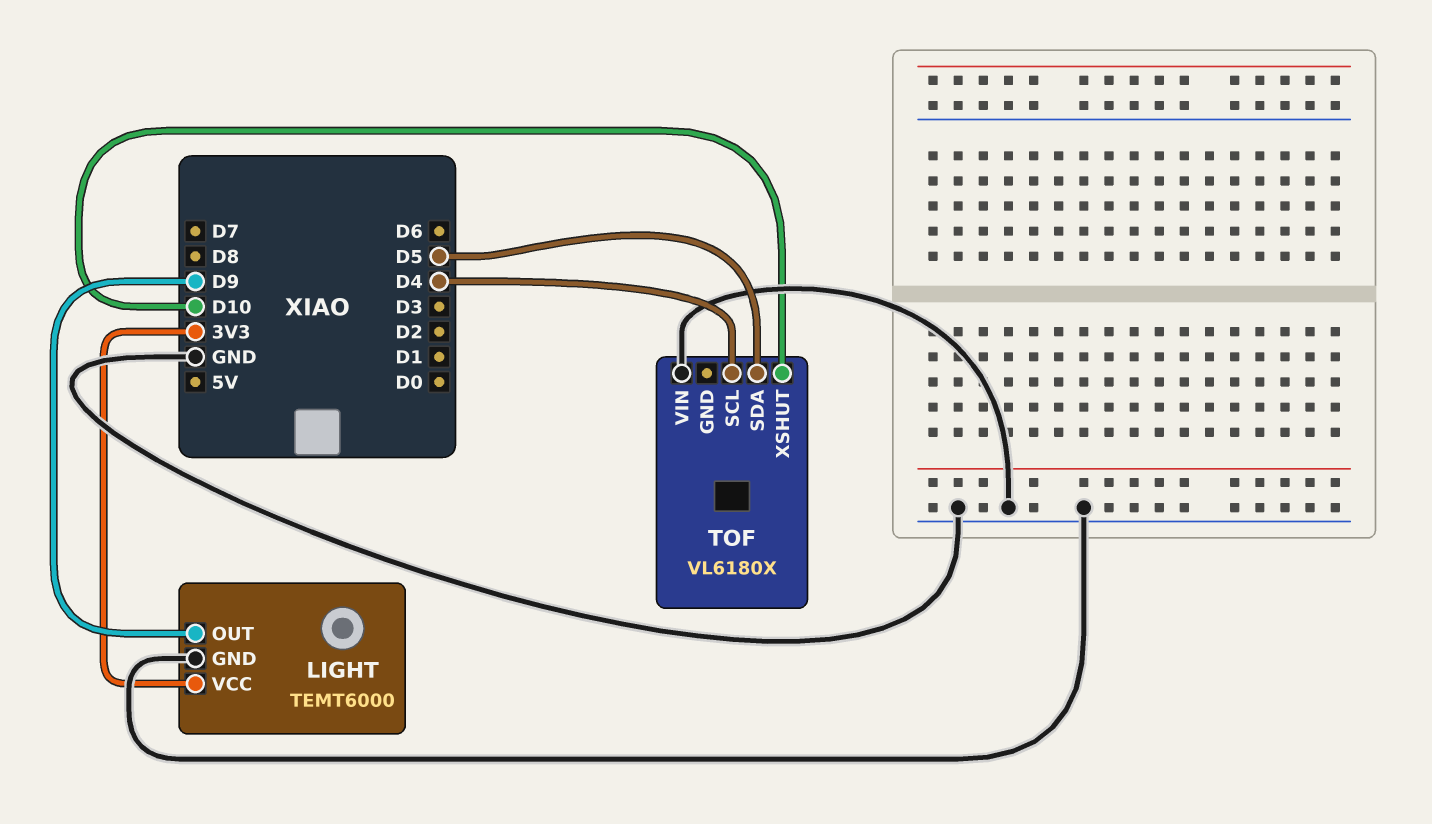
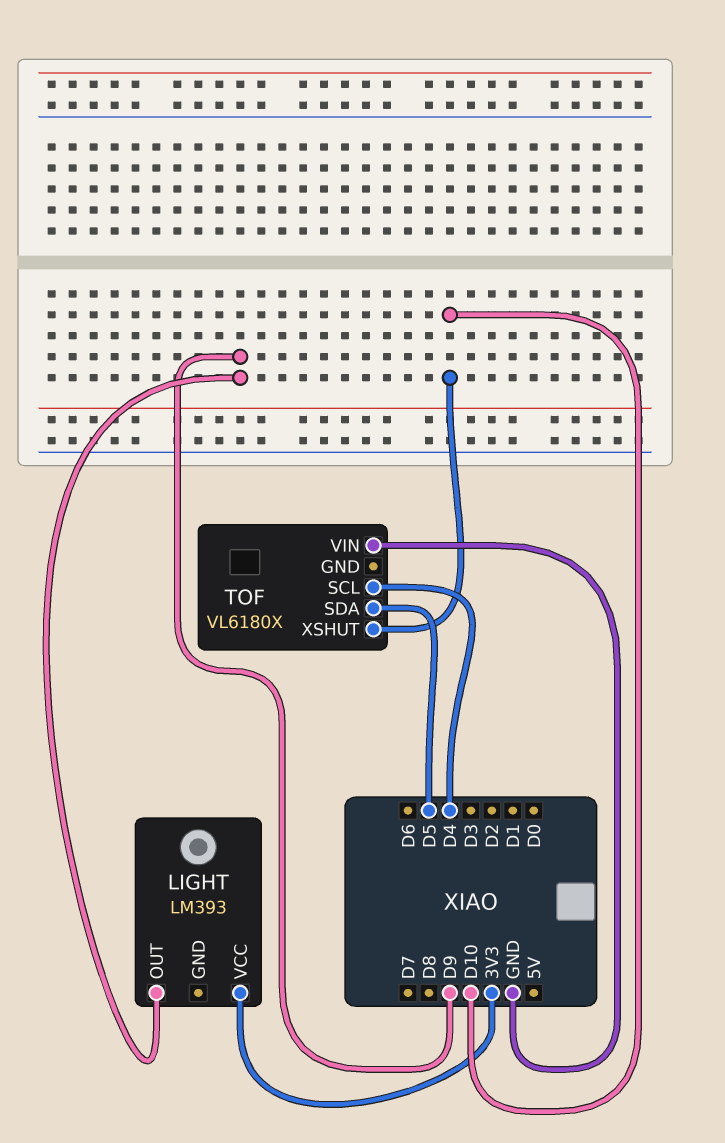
LIGHT: TEMT6000 -> LM393
LIGHT pin GND: GND -> none

